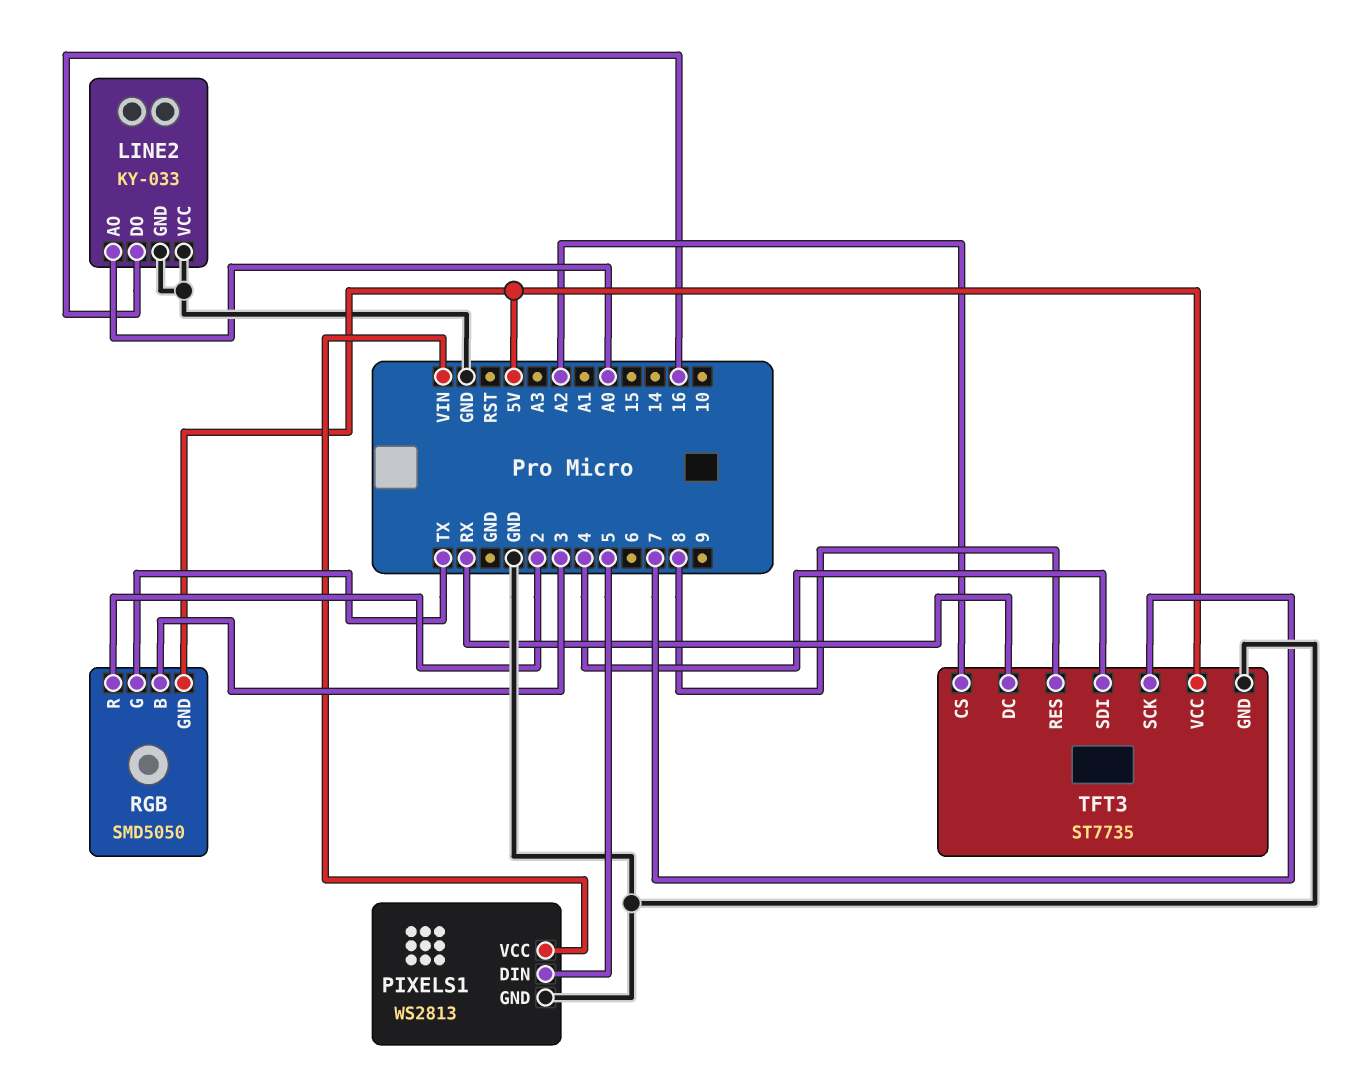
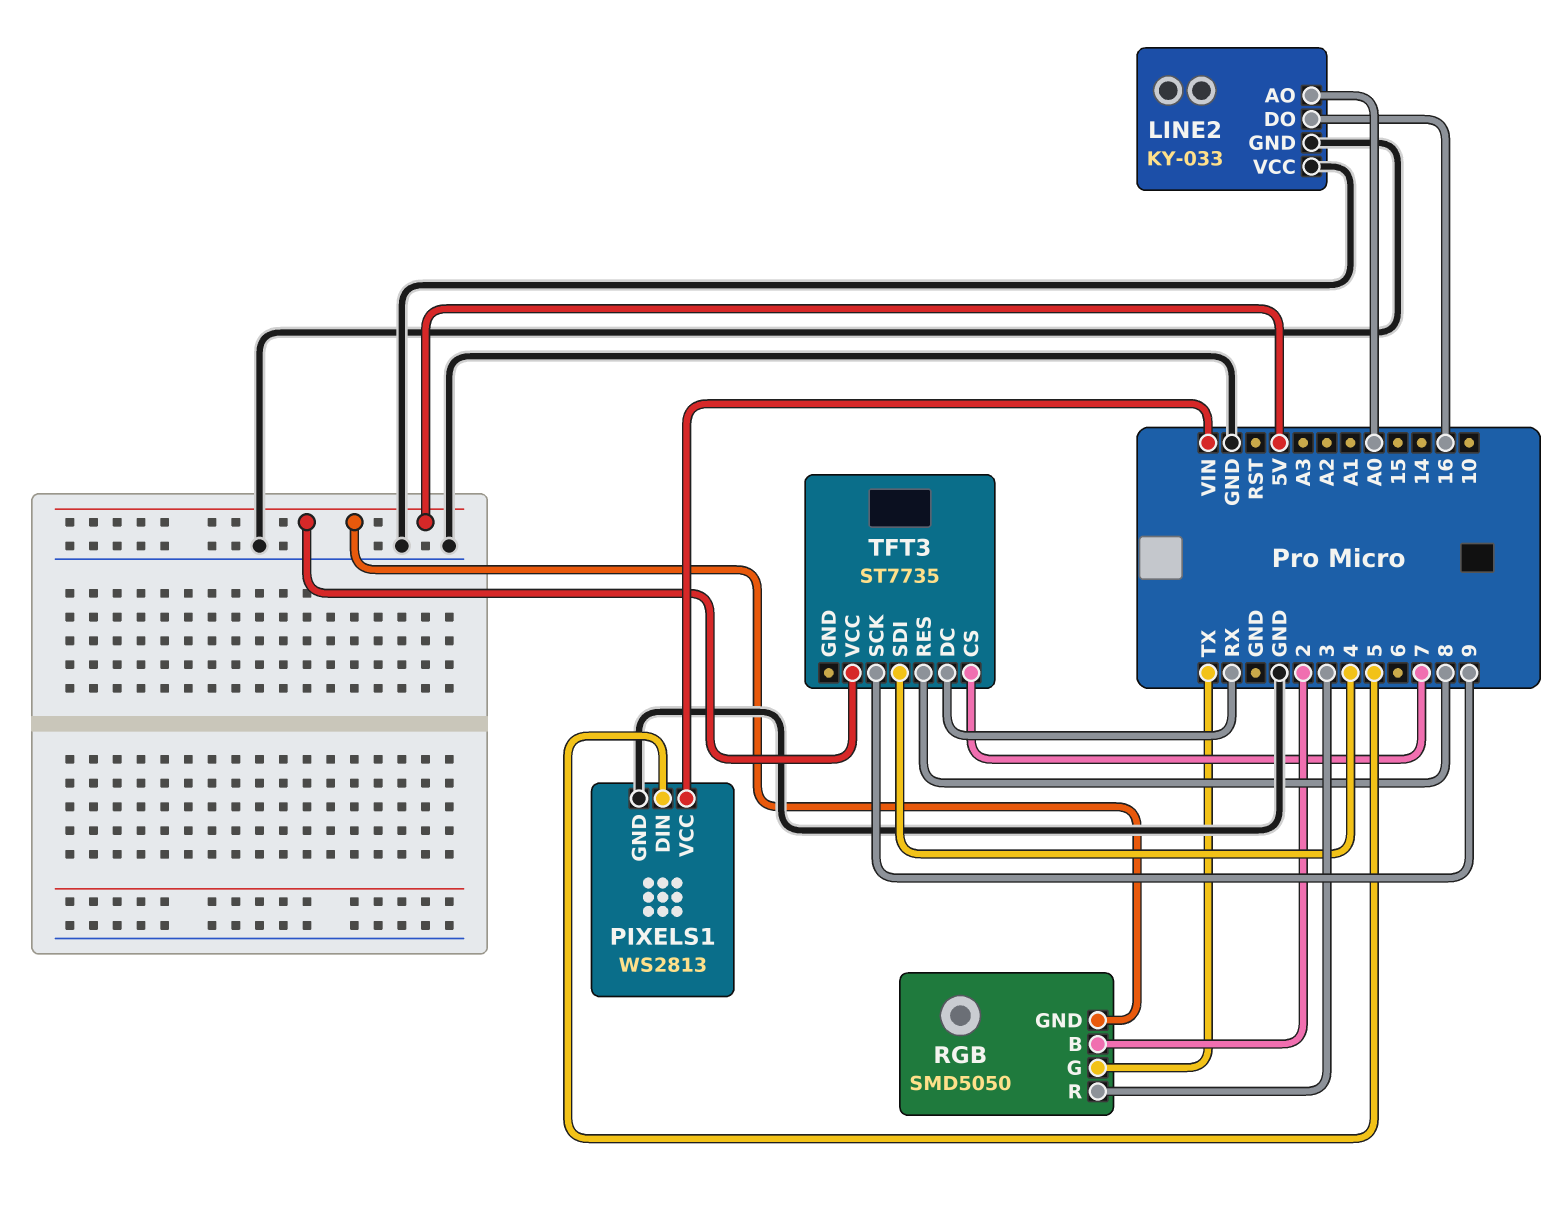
RGB pin B: 3 -> 2
RGB pin R: 2 -> 3
TFT3 pin CS: A2 -> 7
TFT3 pin GND: GND -> none
TFT3 pin SCK: 7 -> 9

